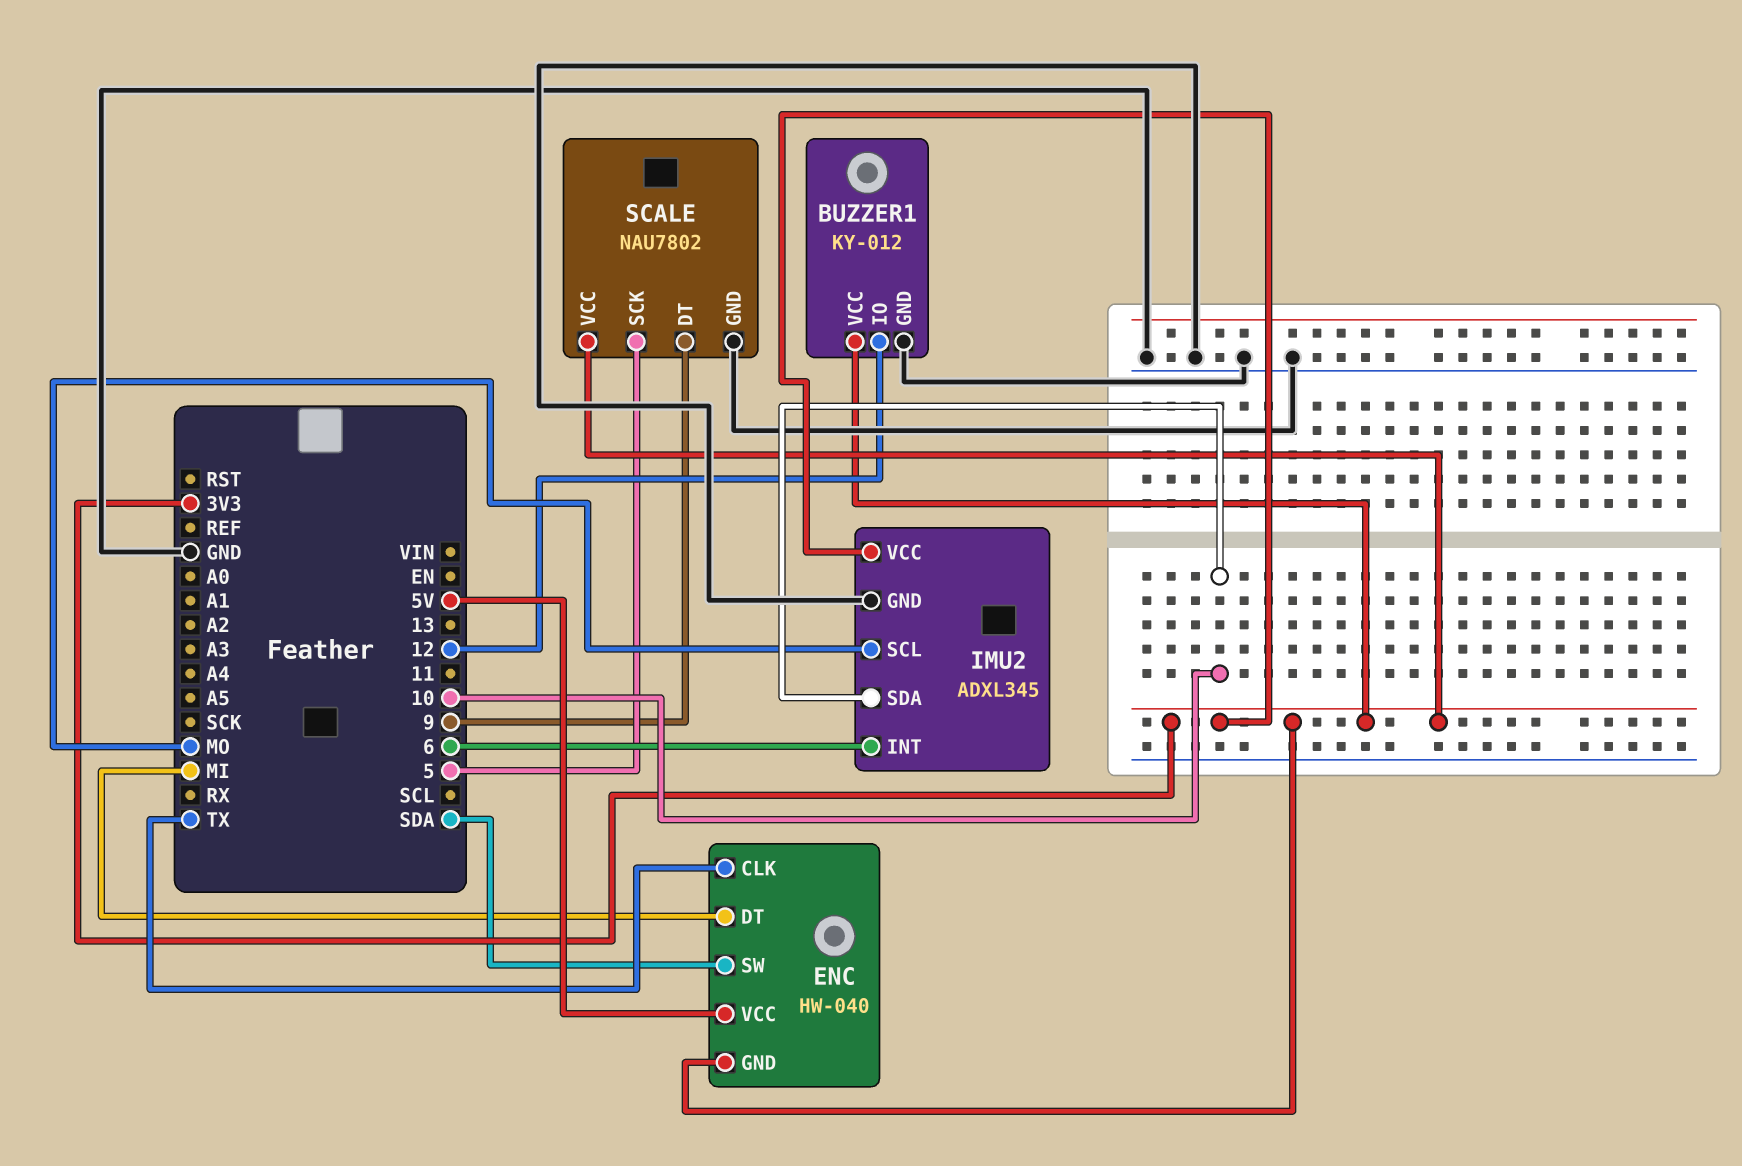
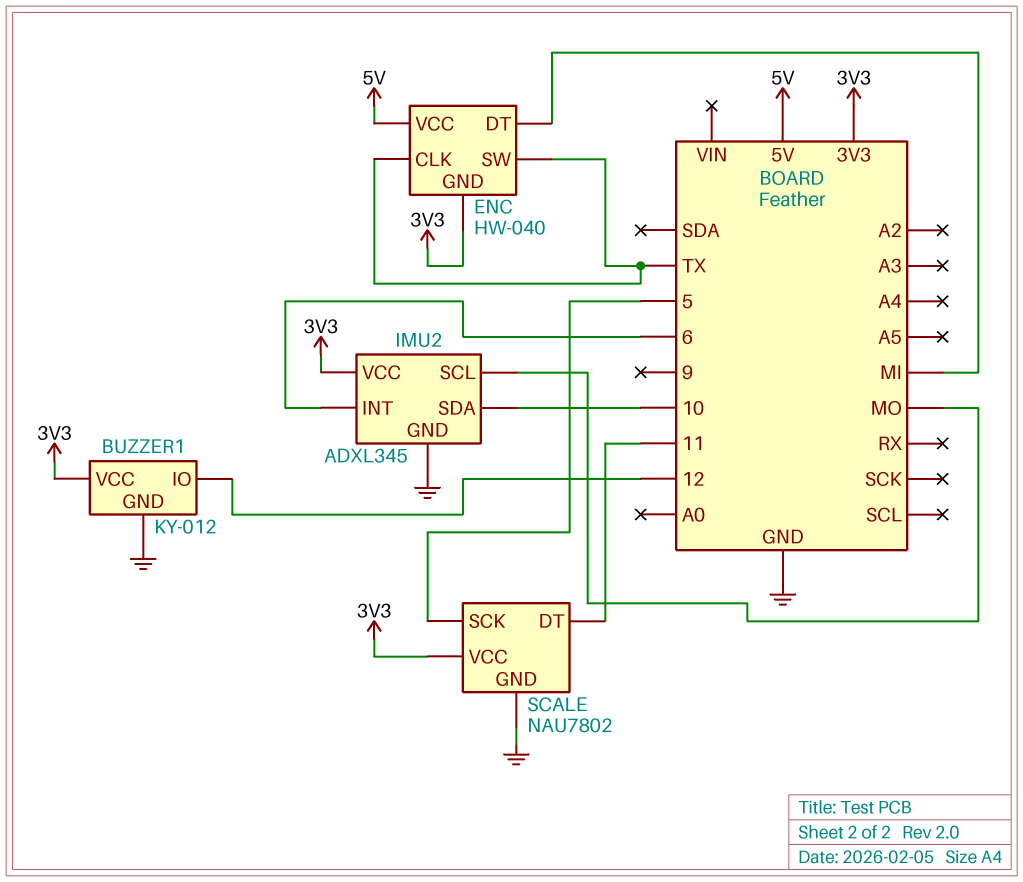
ENC pin SW: SDA -> TX
SCALE pin DT: 9 -> 11

